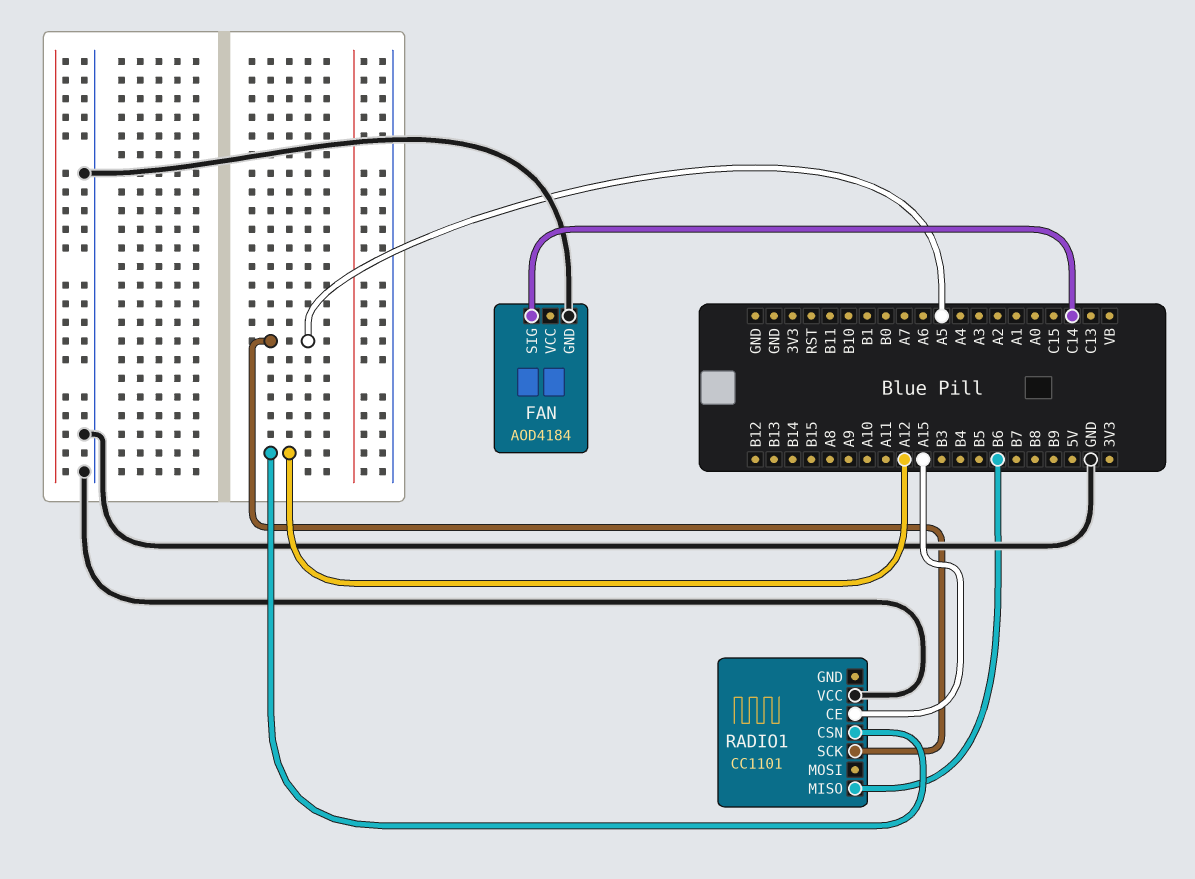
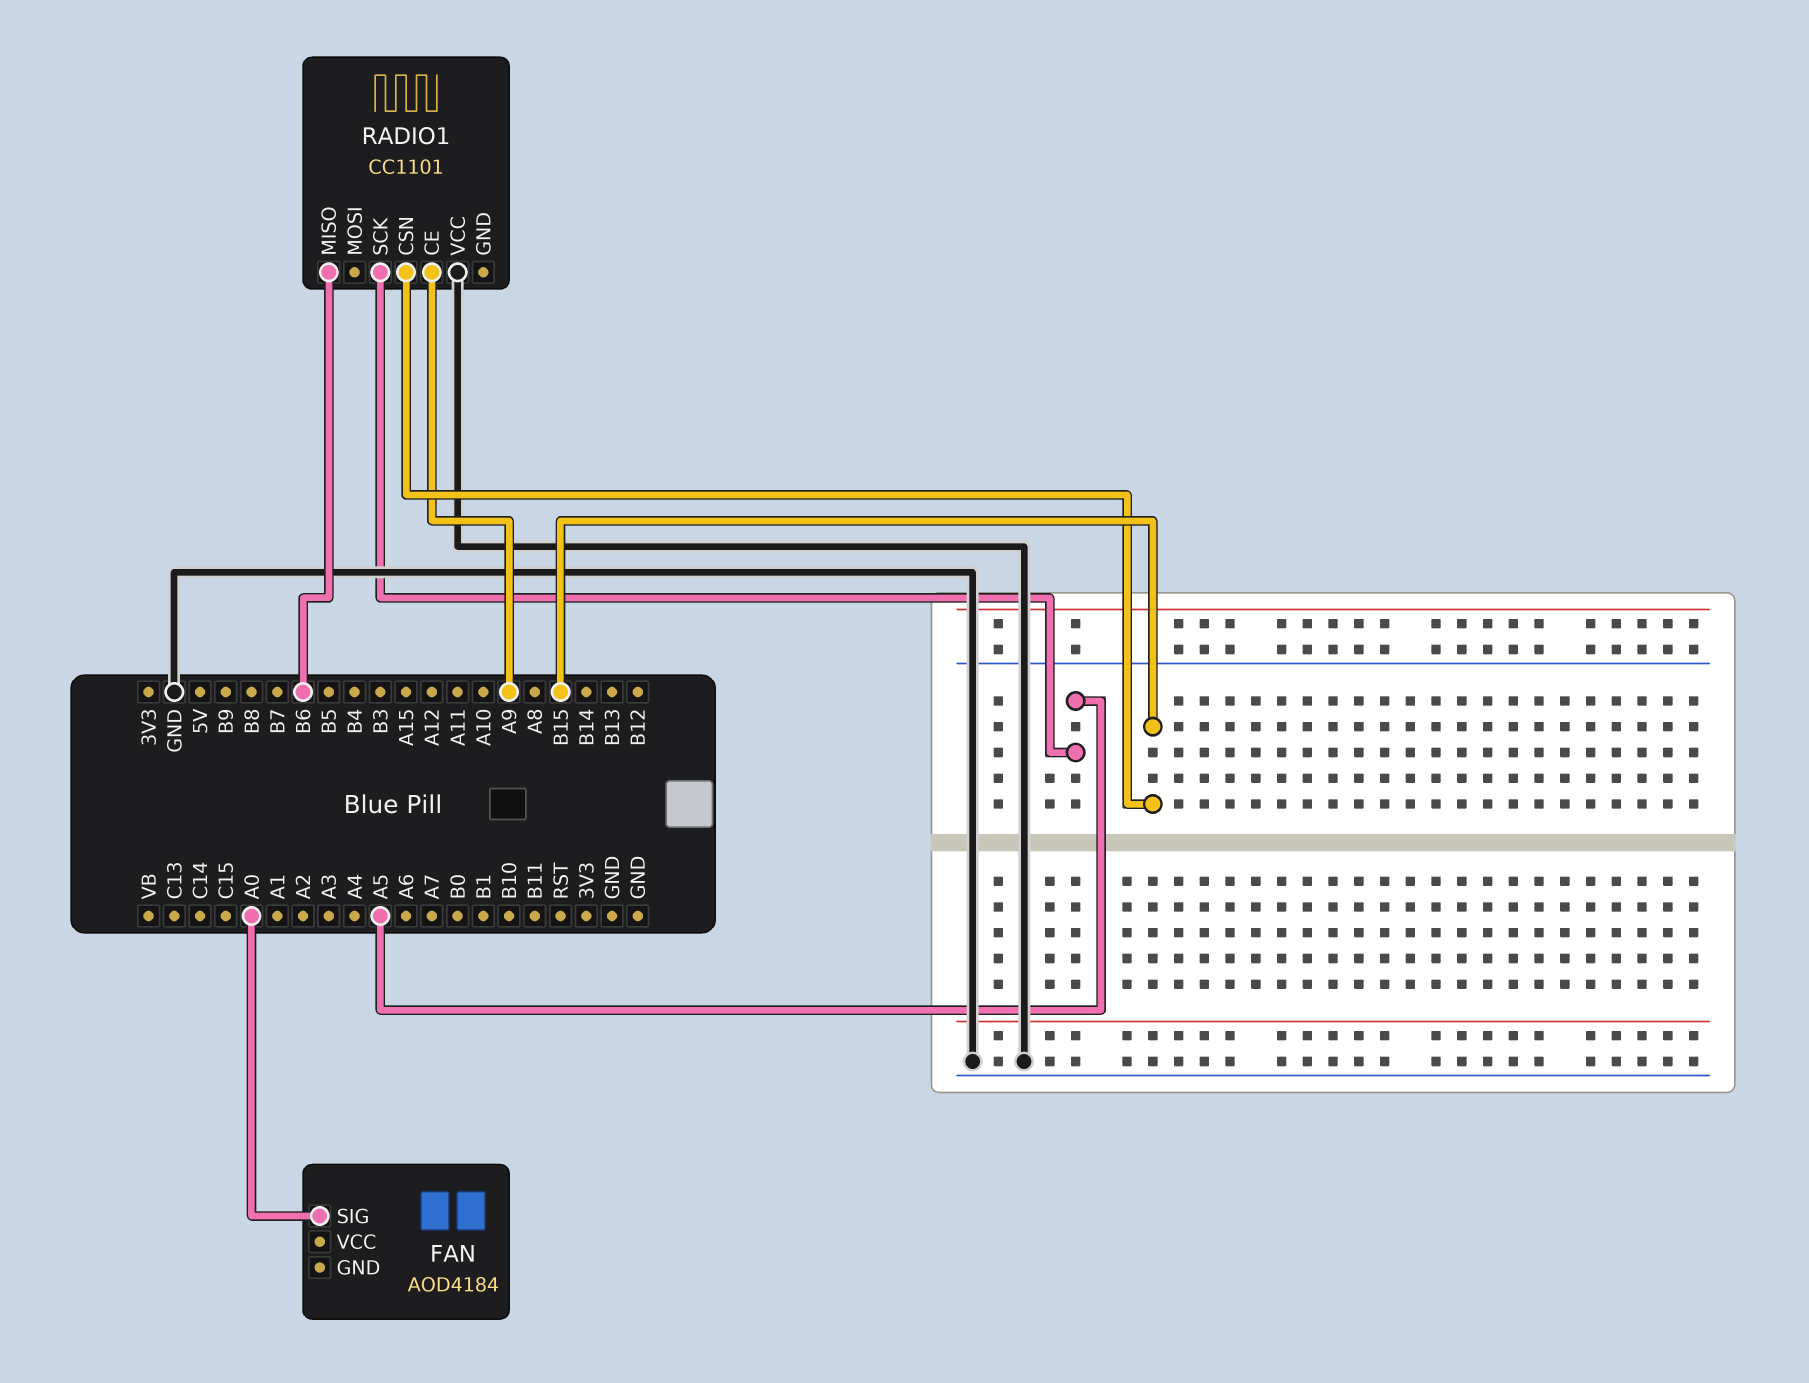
FAN pin GND: GND -> none
FAN pin SIG: C14 -> A0
RADIO1 pin CE: A15 -> A9
RADIO1 pin CSN: A12 -> B15

